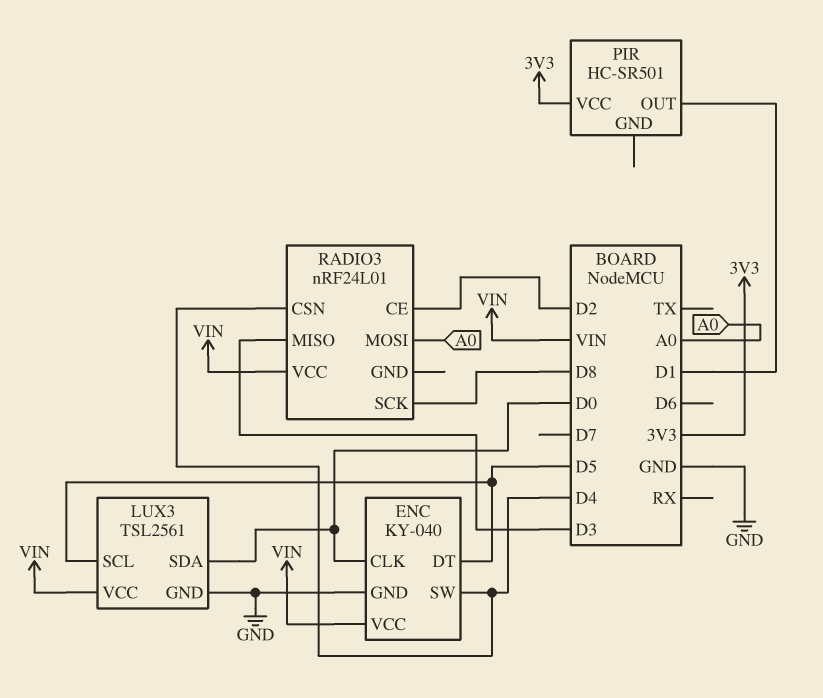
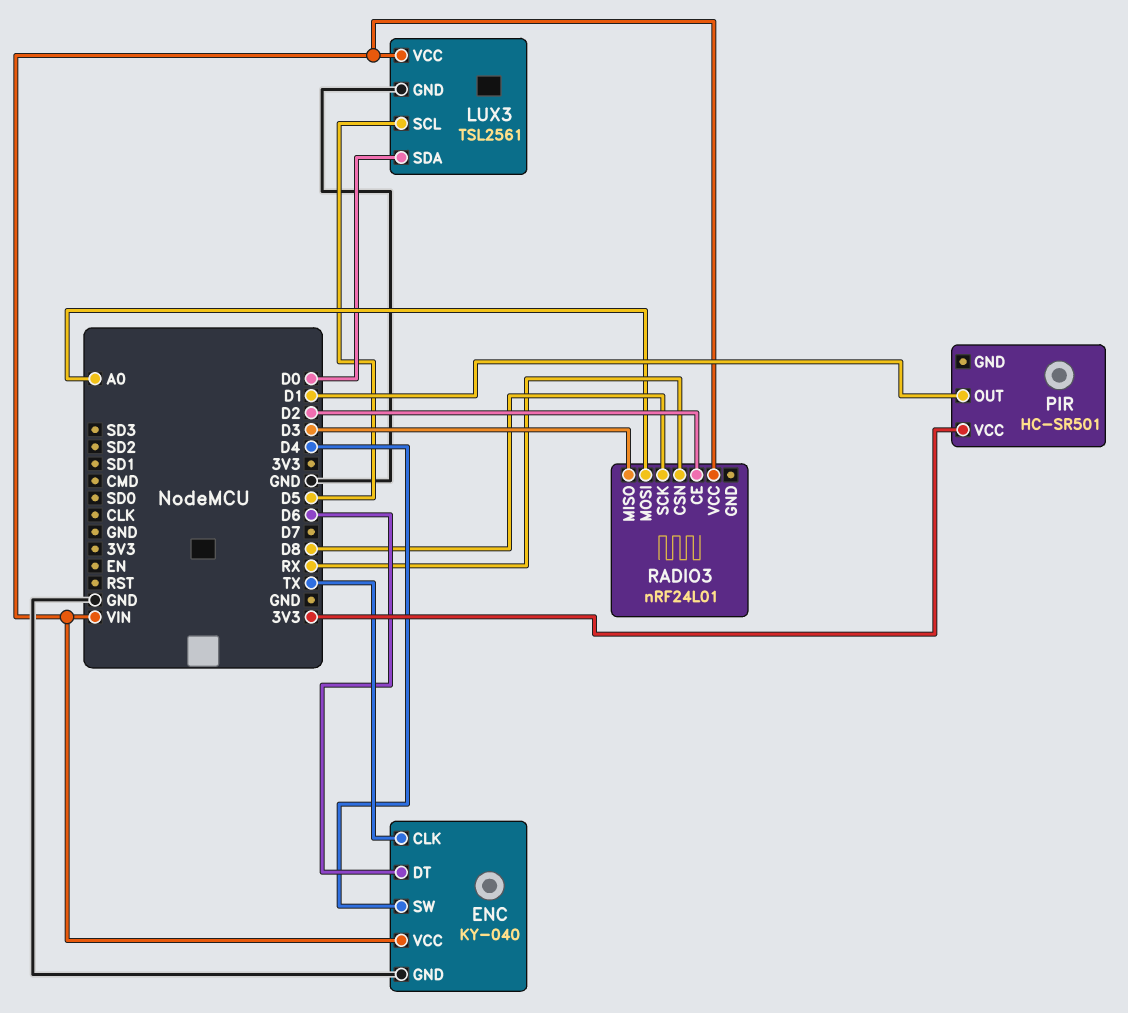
ENC pin CLK: D0 -> TX
ENC pin DT: D5 -> D6
RADIO3 pin CSN: D4 -> RX

